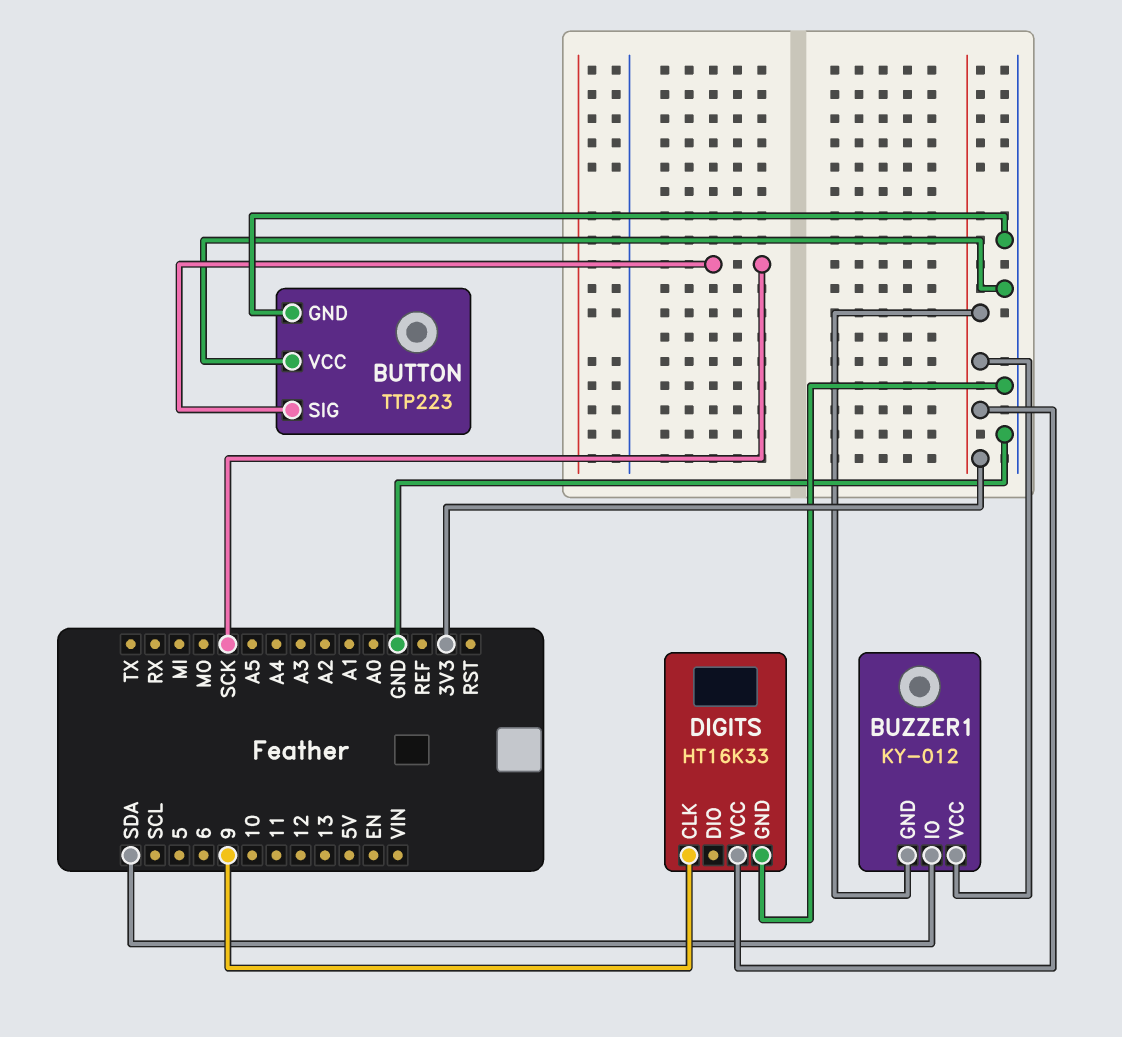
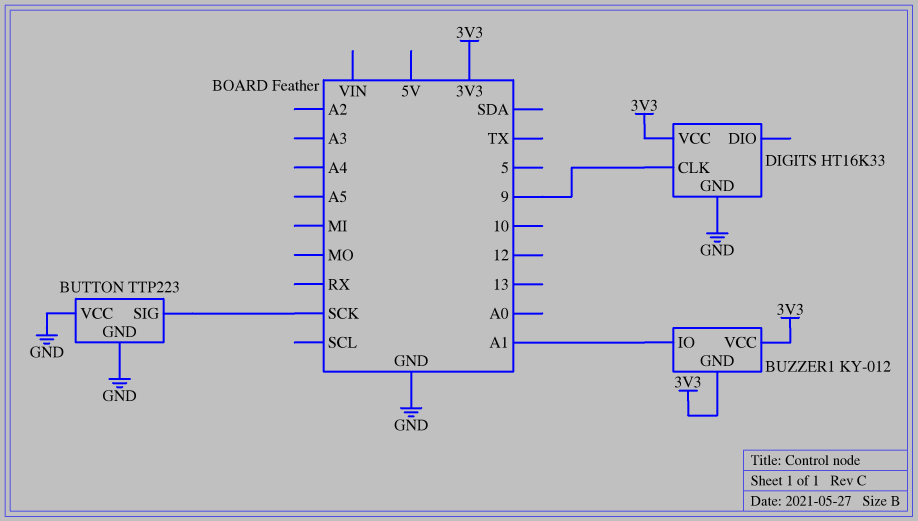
BUZZER1 pin IO: SDA -> A1

